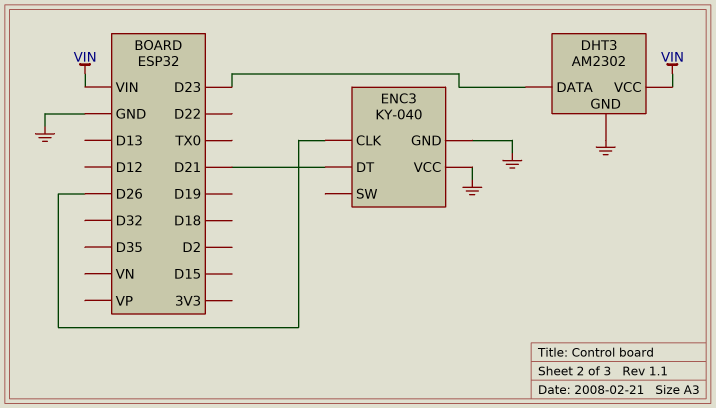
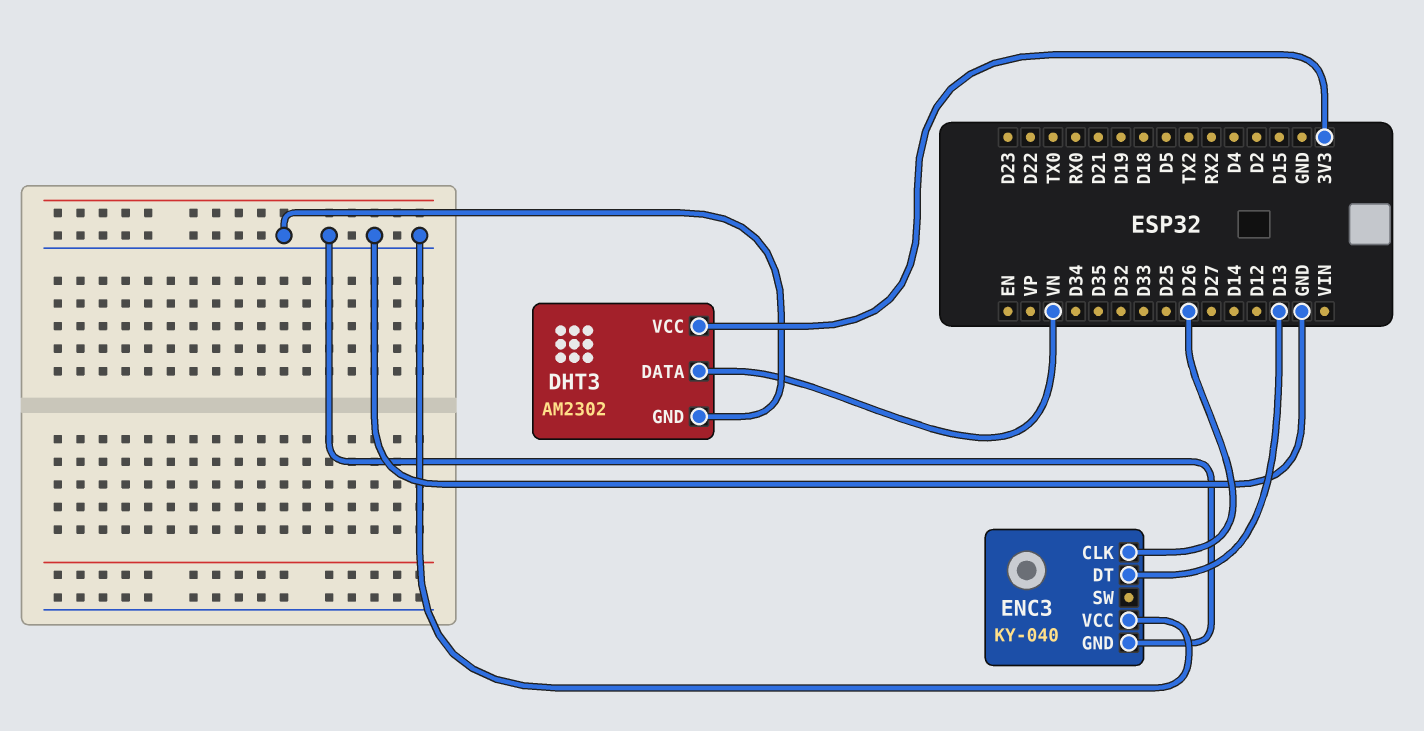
DHT3 pin DATA: D23 -> VN
DHT3 pin VCC: VIN -> 3V3
ENC3 pin DT: D21 -> D13

